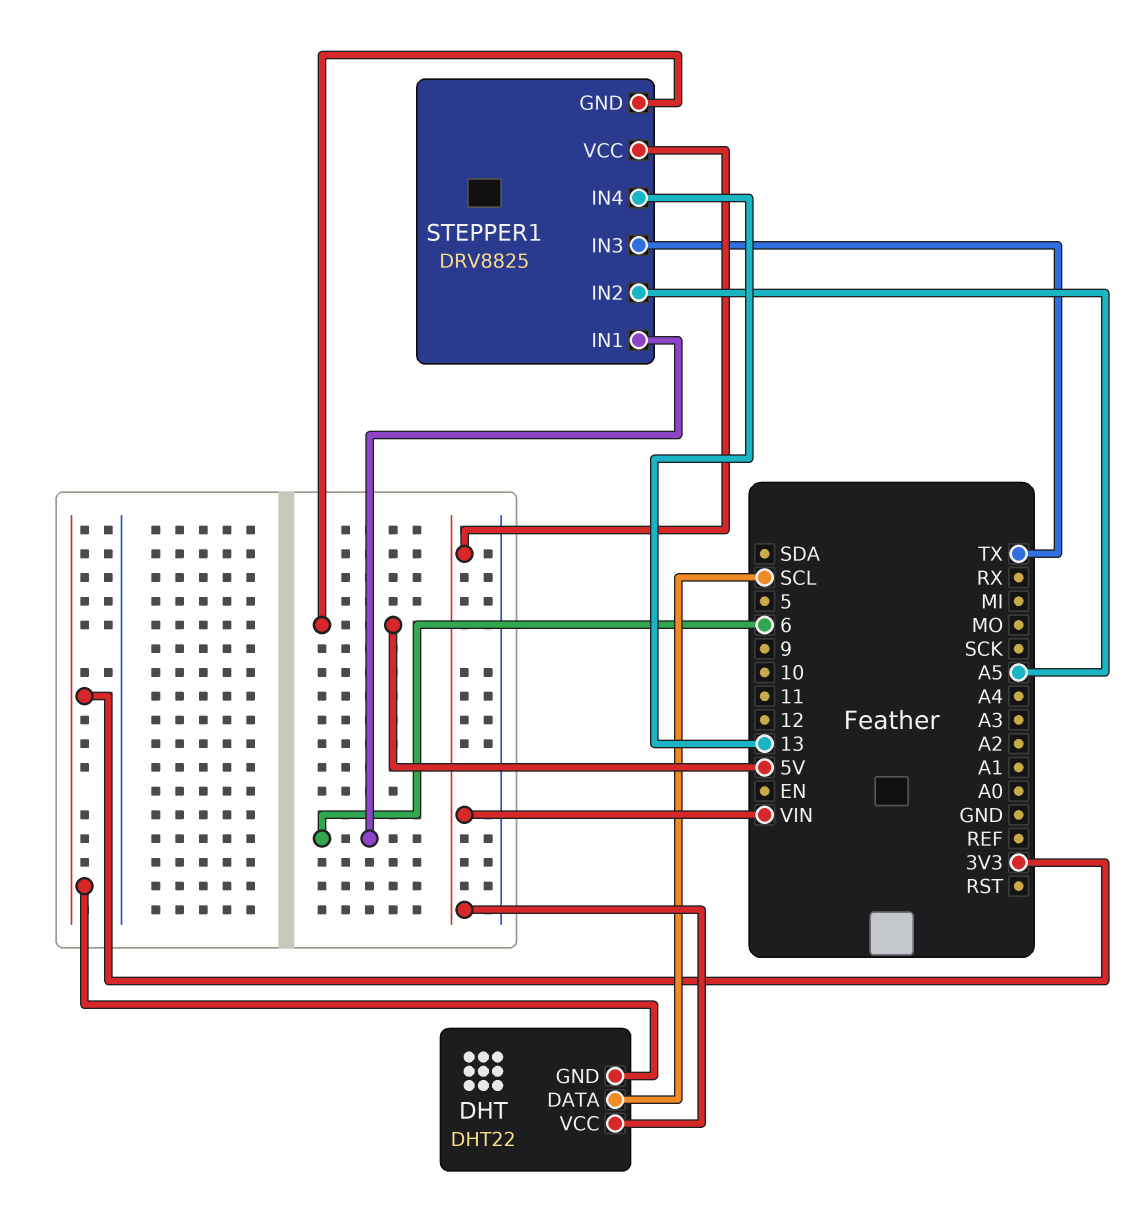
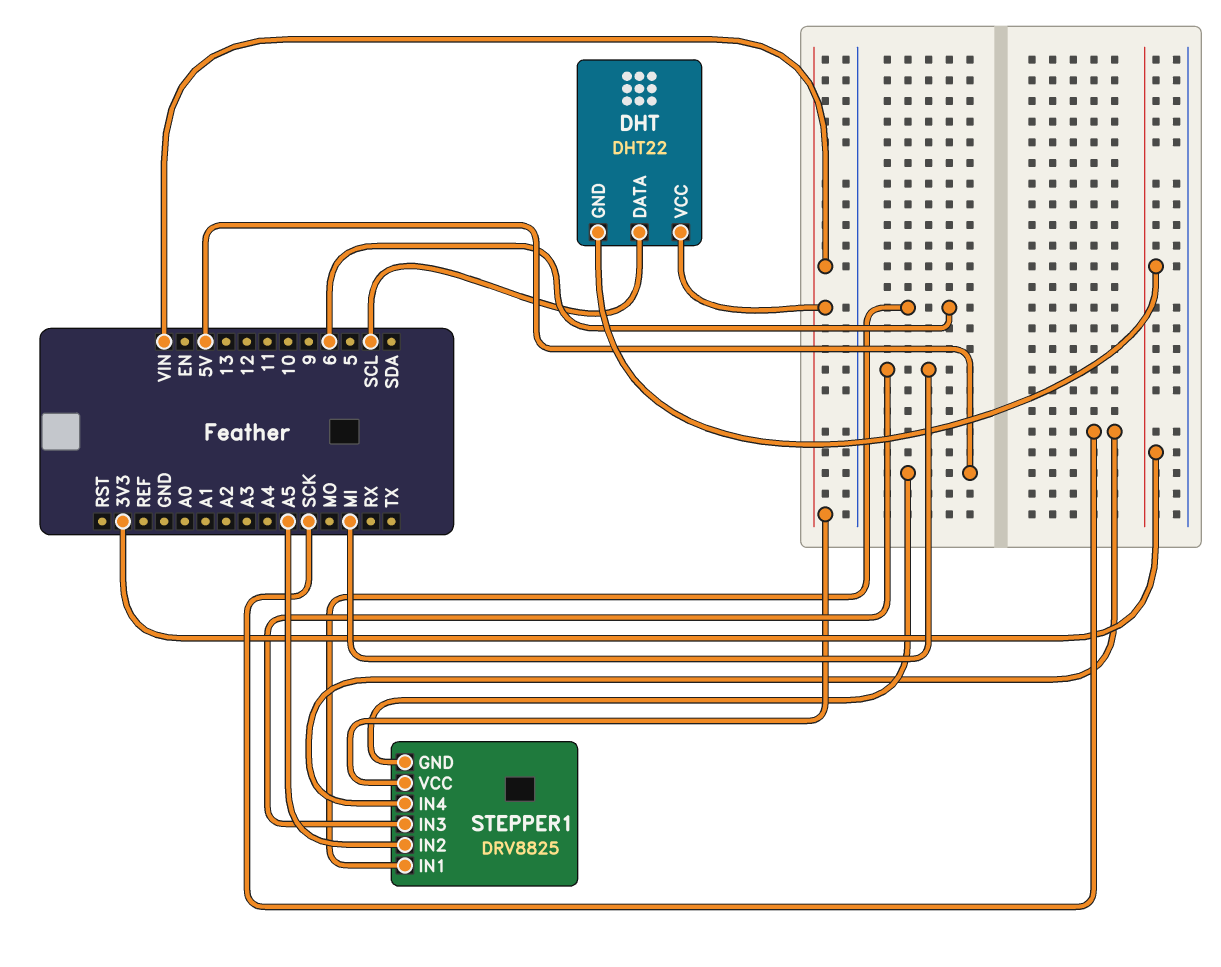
STEPPER1 pin IN3: TX -> MI
STEPPER1 pin IN4: 13 -> SCK

